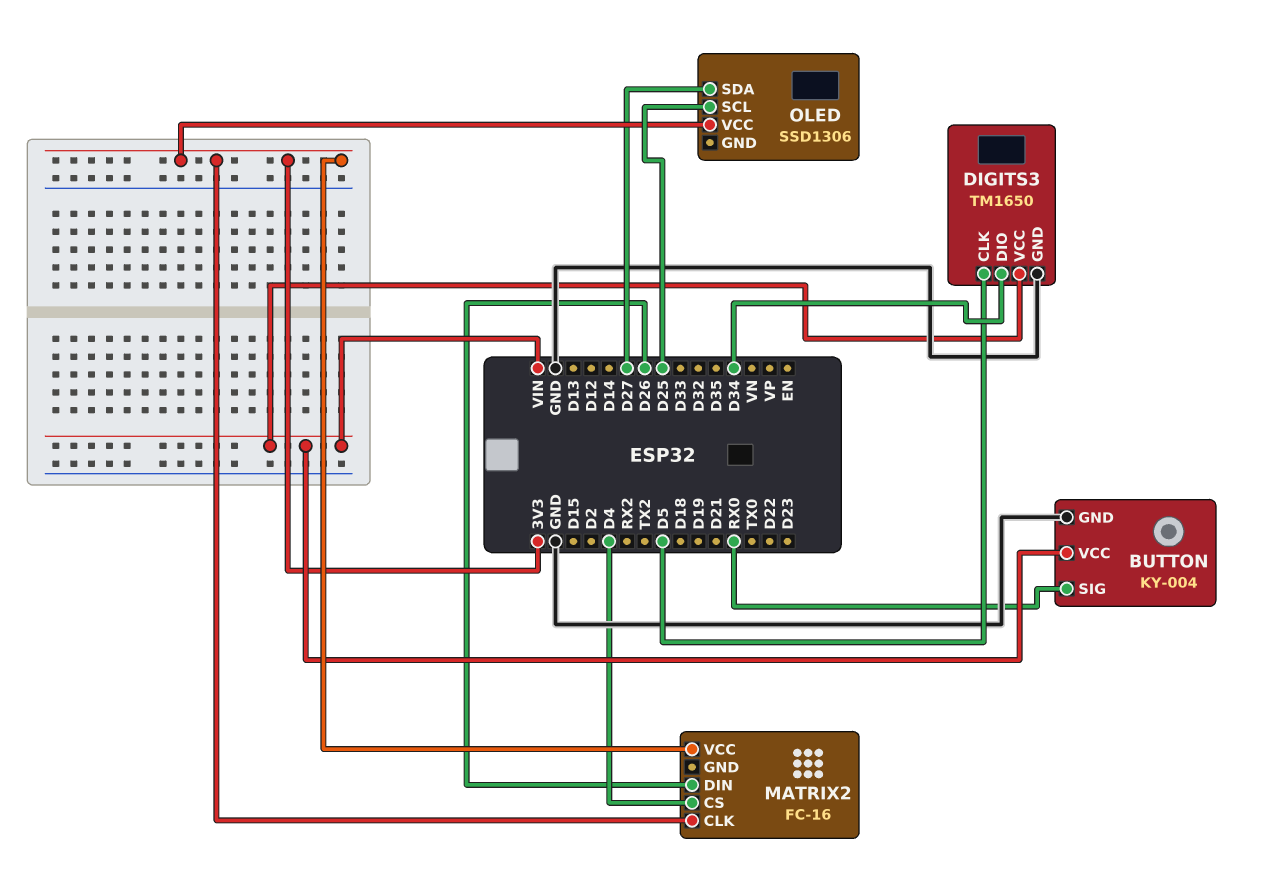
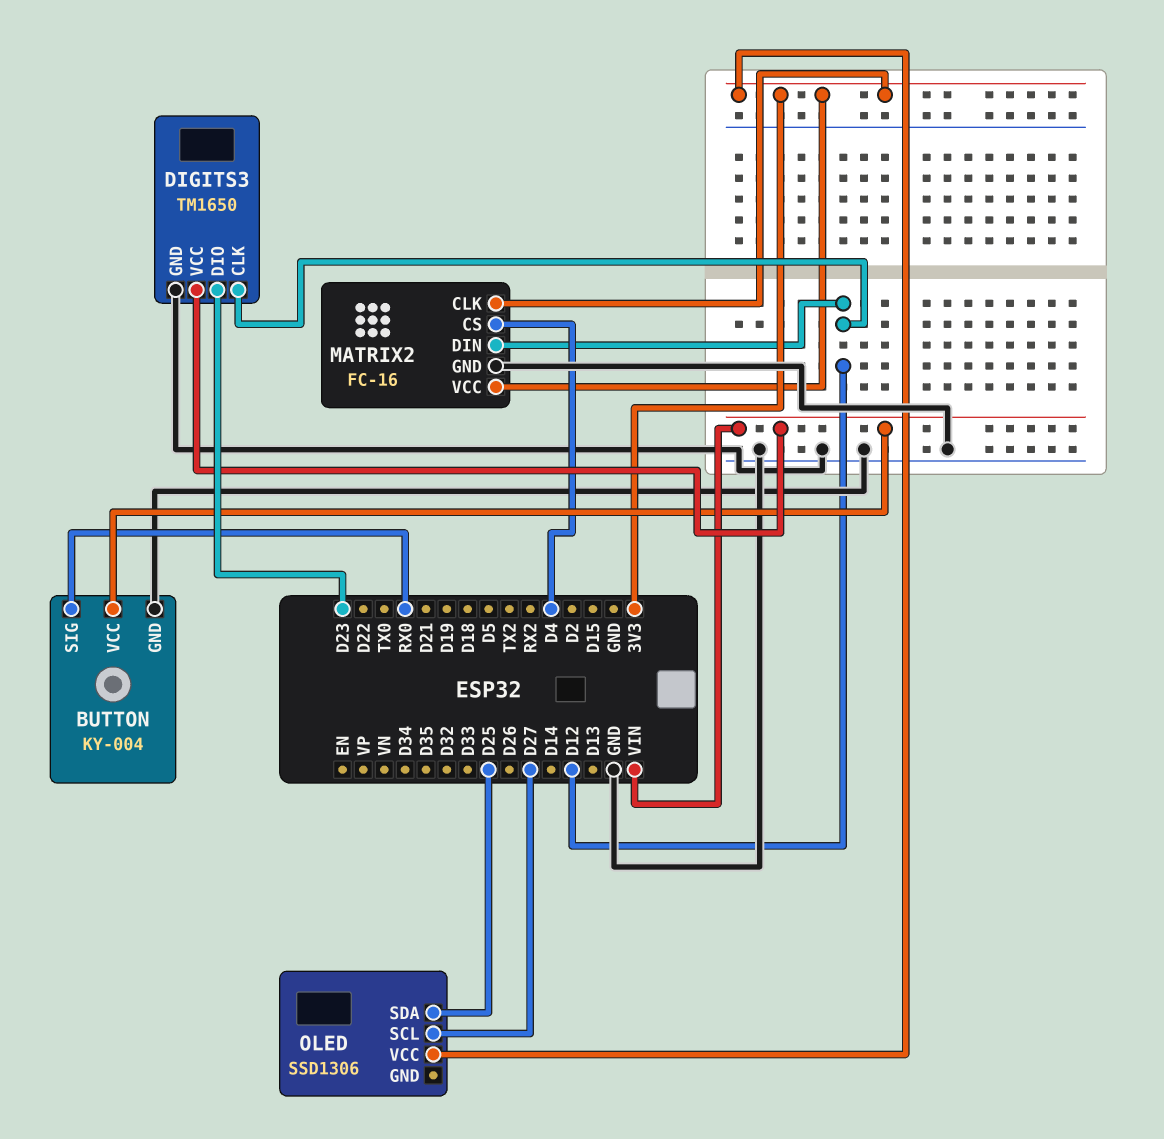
DIGITS3 pin CLK: D5 -> D12
DIGITS3 pin DIO: D34 -> D23
MATRIX2 pin DIN: D26 -> D12
MATRIX2 pin GND: none -> GND
OLED pin SCL: D25 -> D27
OLED pin SDA: D27 -> D25

